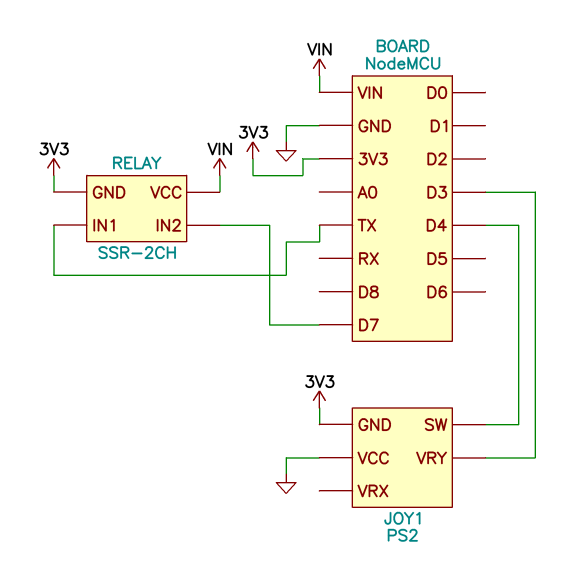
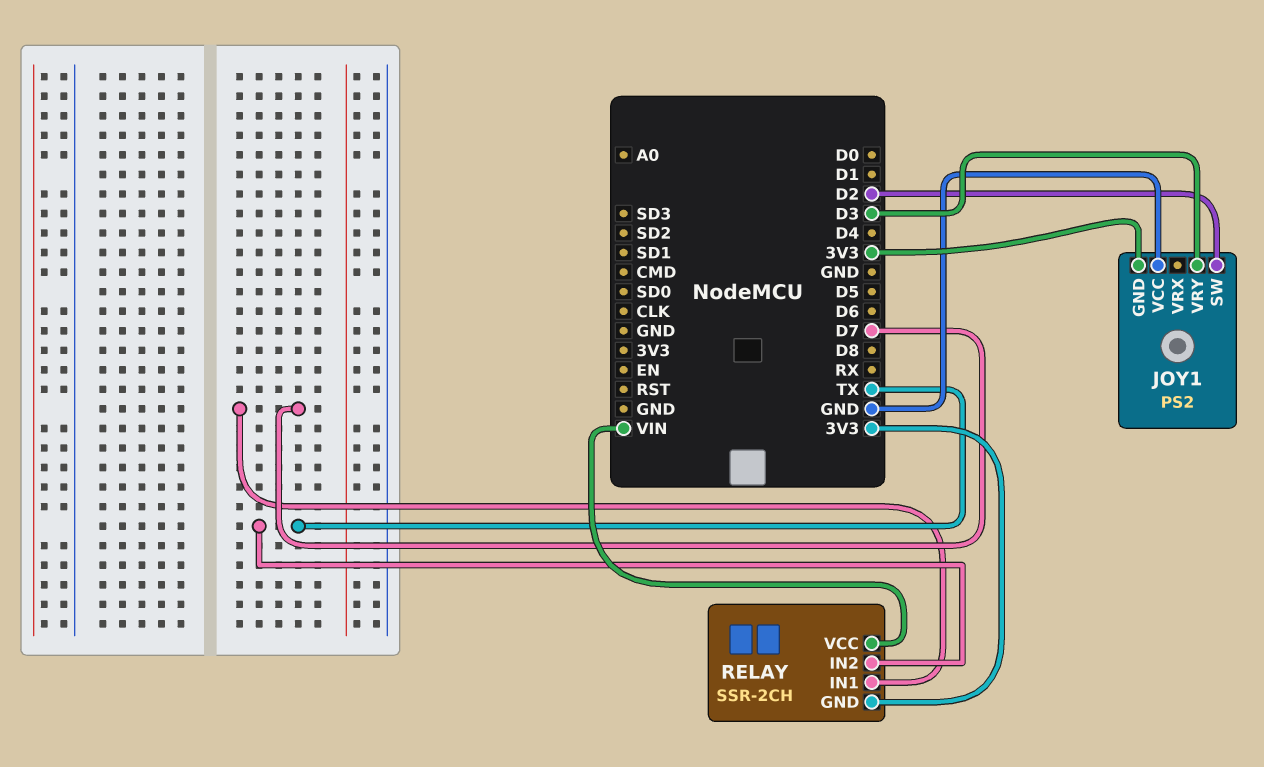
JOY1 pin SW: D4 -> D2
RELAY pin IN1: TX -> D7
RELAY pin IN2: D7 -> TX

